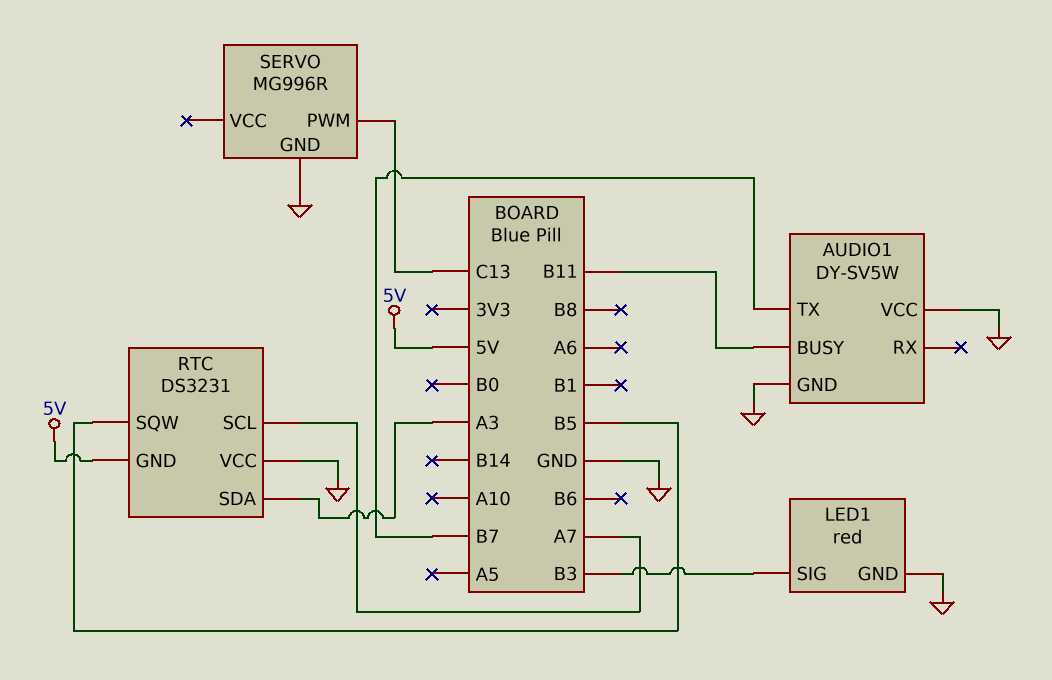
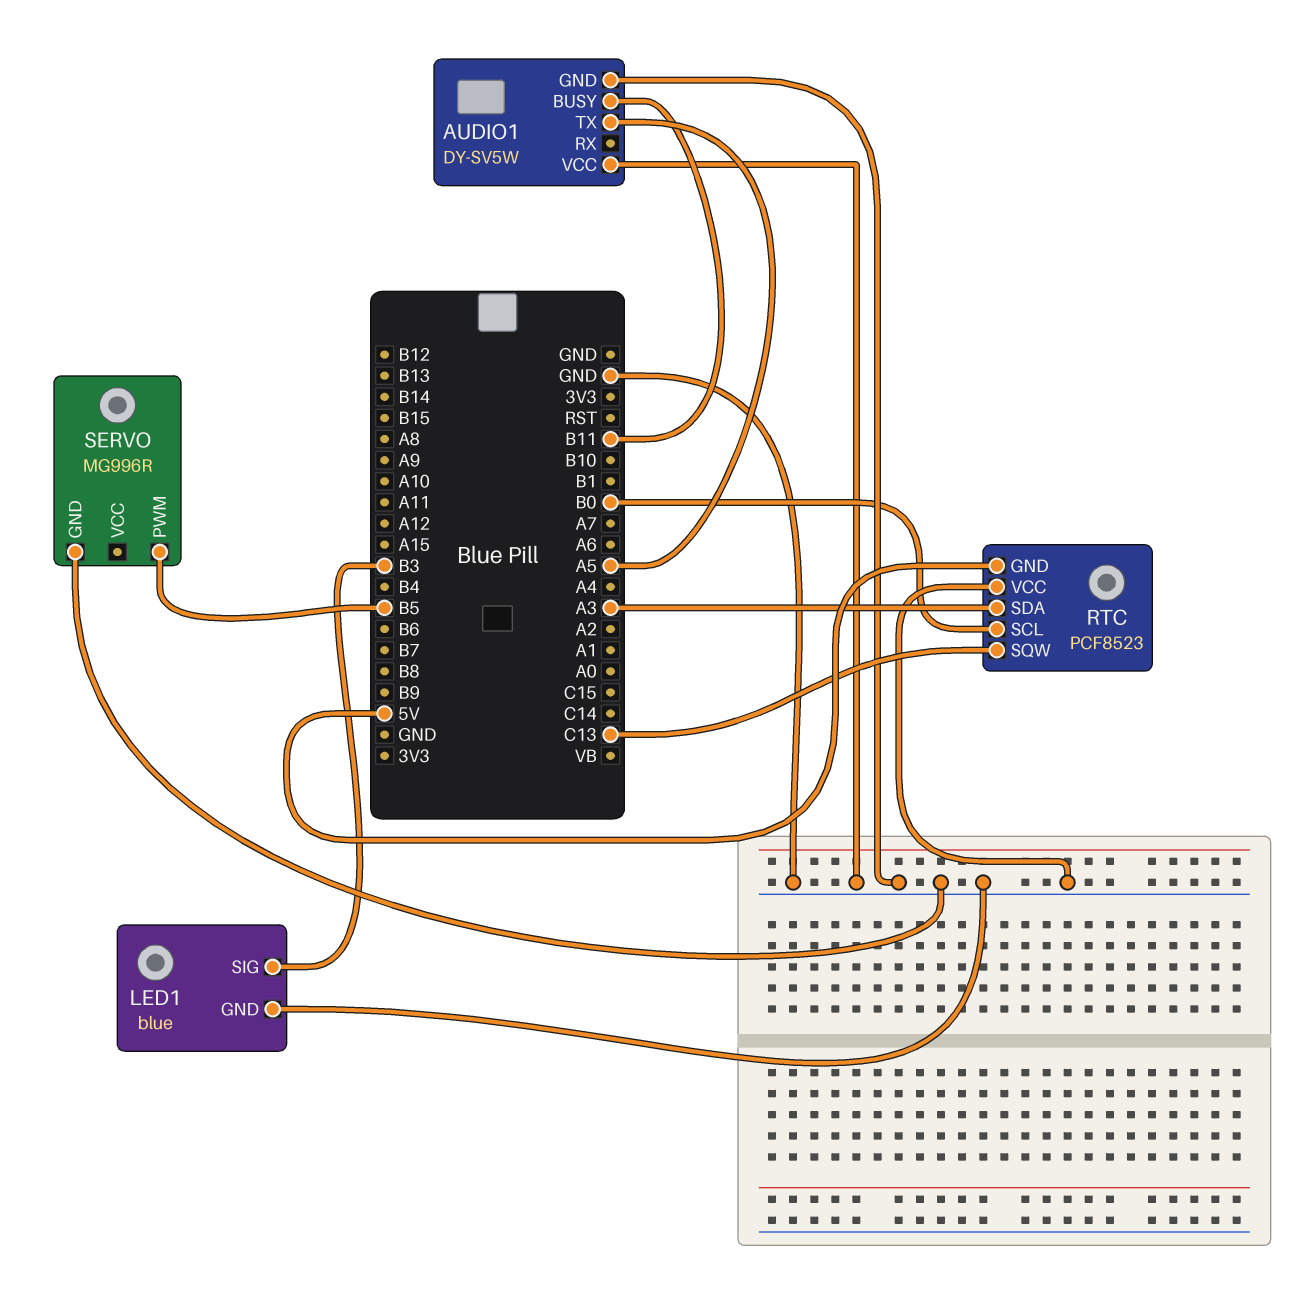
AUDIO1 pin TX: B7 -> A5
LED1: red -> blue
RTC: DS3231 -> PCF8523
RTC pin SCL: A7 -> B0
RTC pin SQW: B5 -> C13
SERVO pin PWM: C13 -> B5

